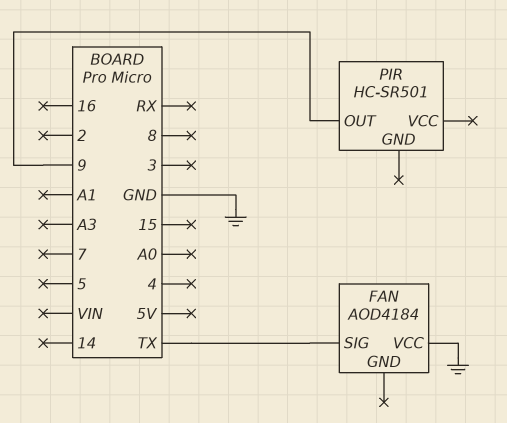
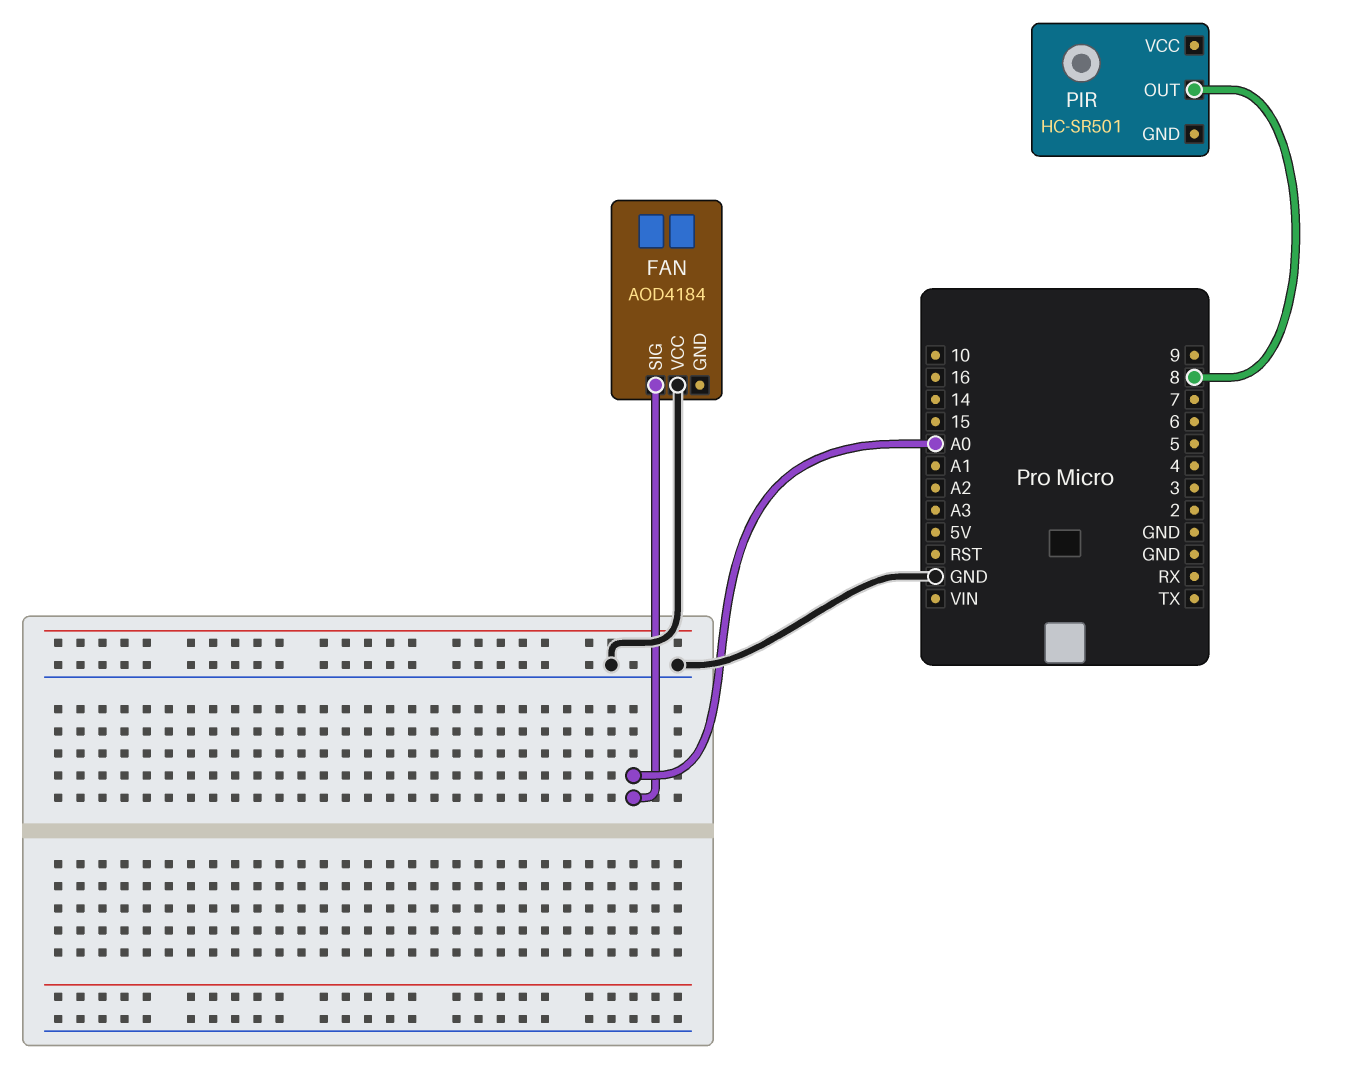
FAN pin SIG: TX -> A0
PIR pin OUT: 9 -> 8

